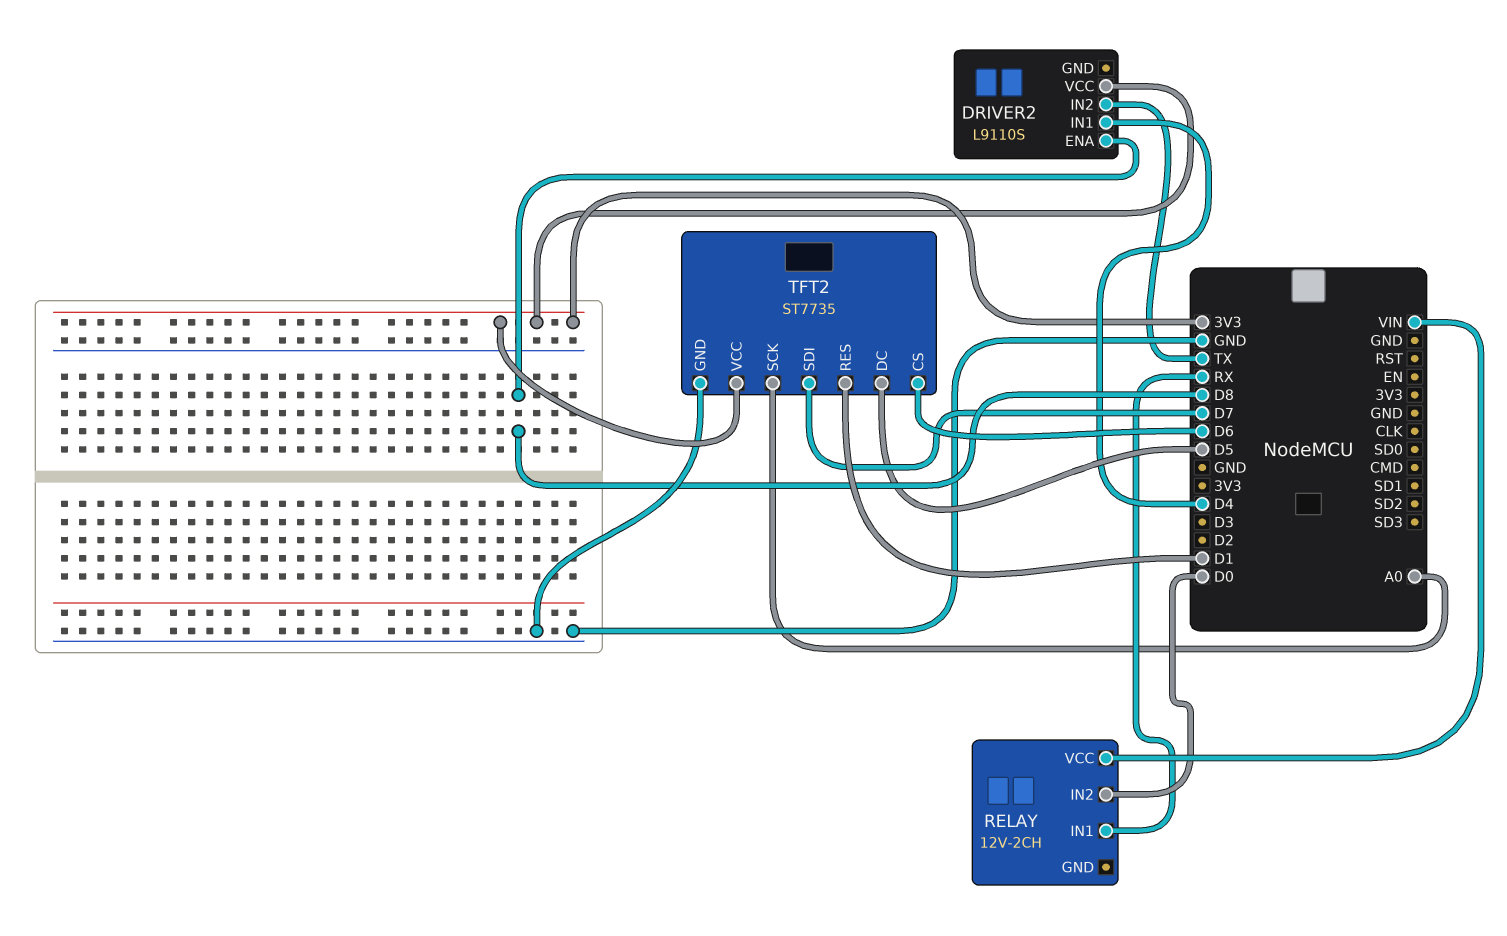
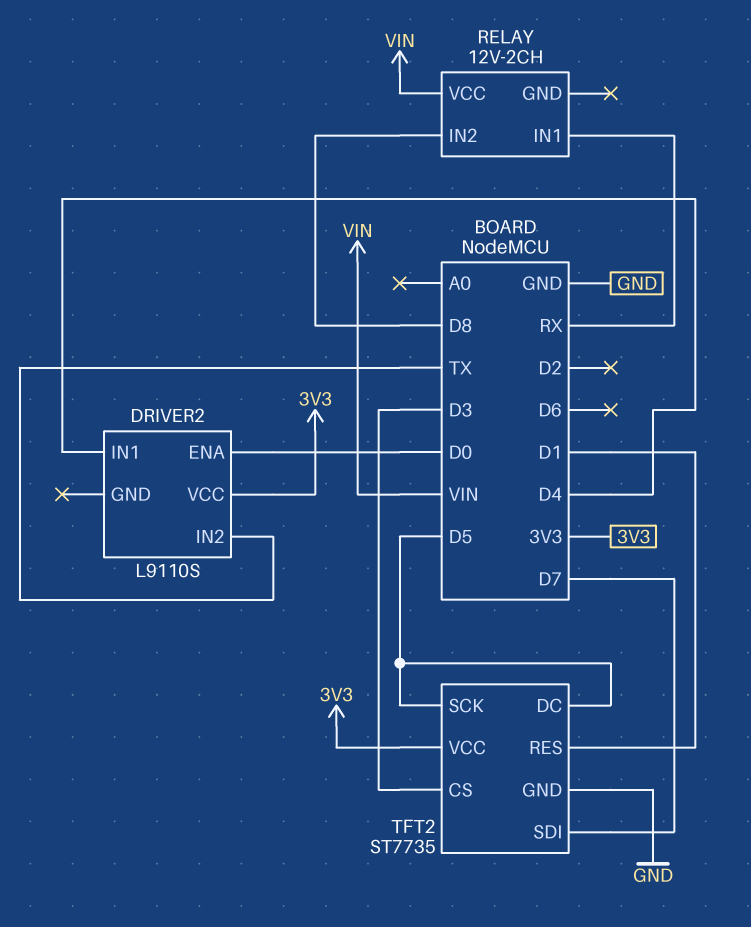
DRIVER2 pin ENA: D8 -> D0
RELAY pin IN2: D0 -> D8
TFT2 pin CS: D6 -> D3
TFT2 pin SCK: A0 -> D5

